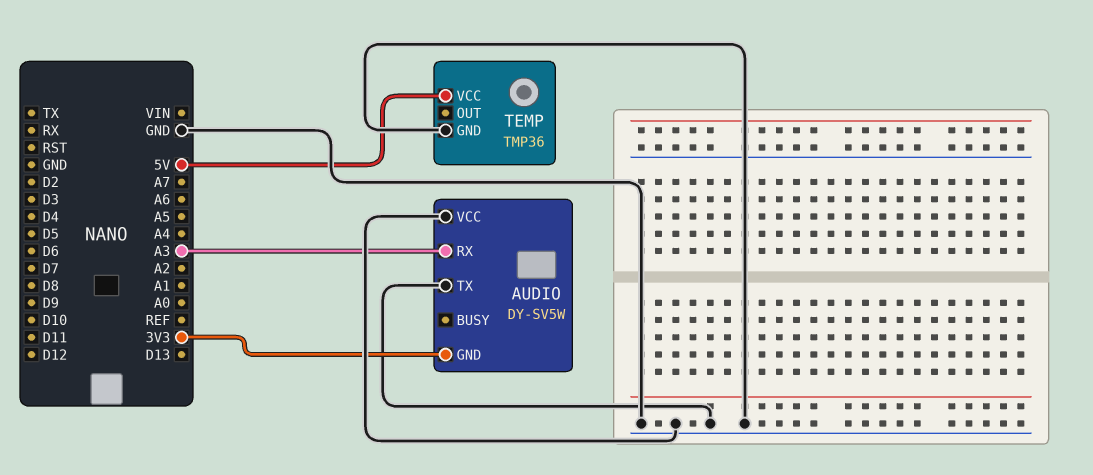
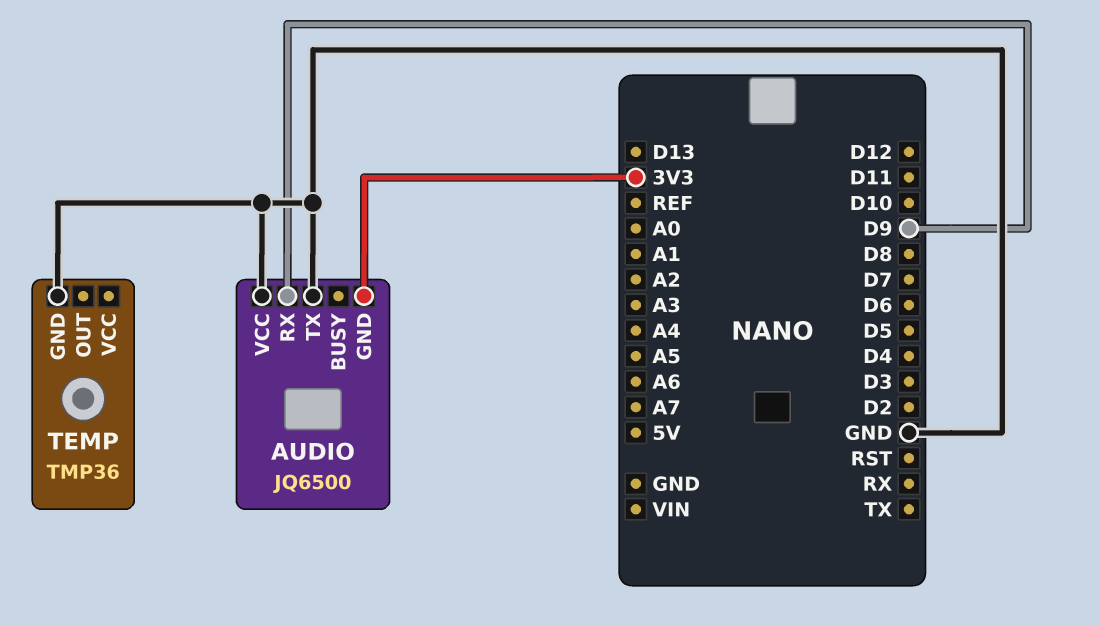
AUDIO: DY-SV5W -> JQ6500
AUDIO pin RX: A3 -> D9
TEMP pin VCC: 5V -> none

